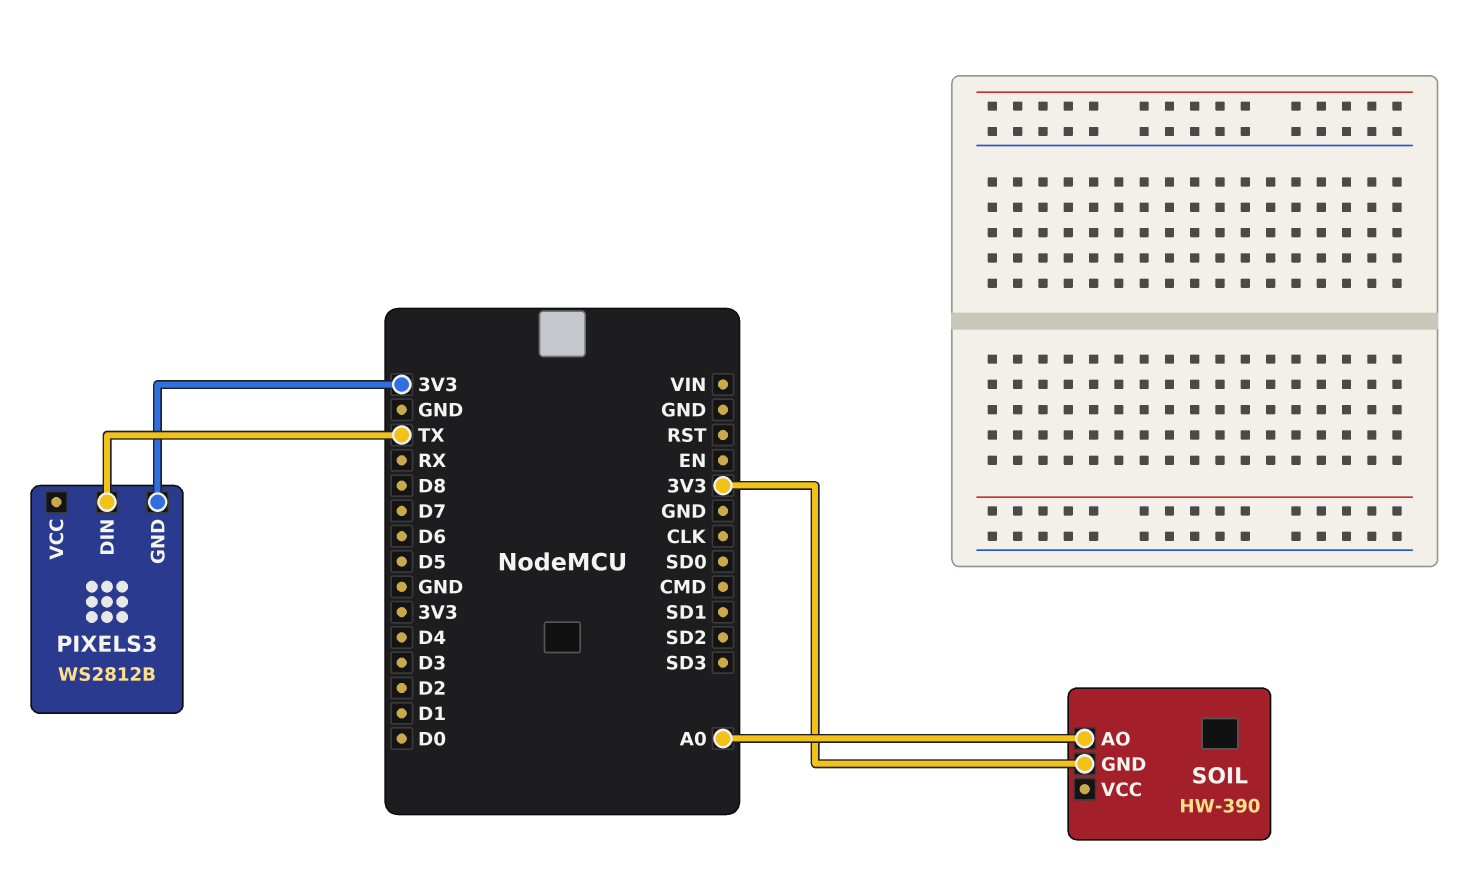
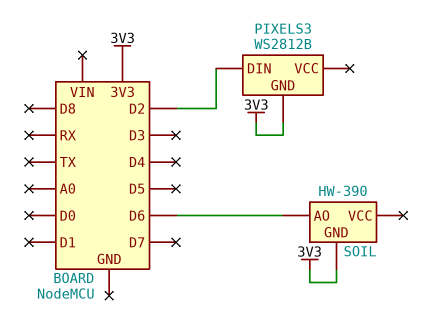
PIXELS3 pin DIN: TX -> D2
SOIL pin AO: A0 -> D6

